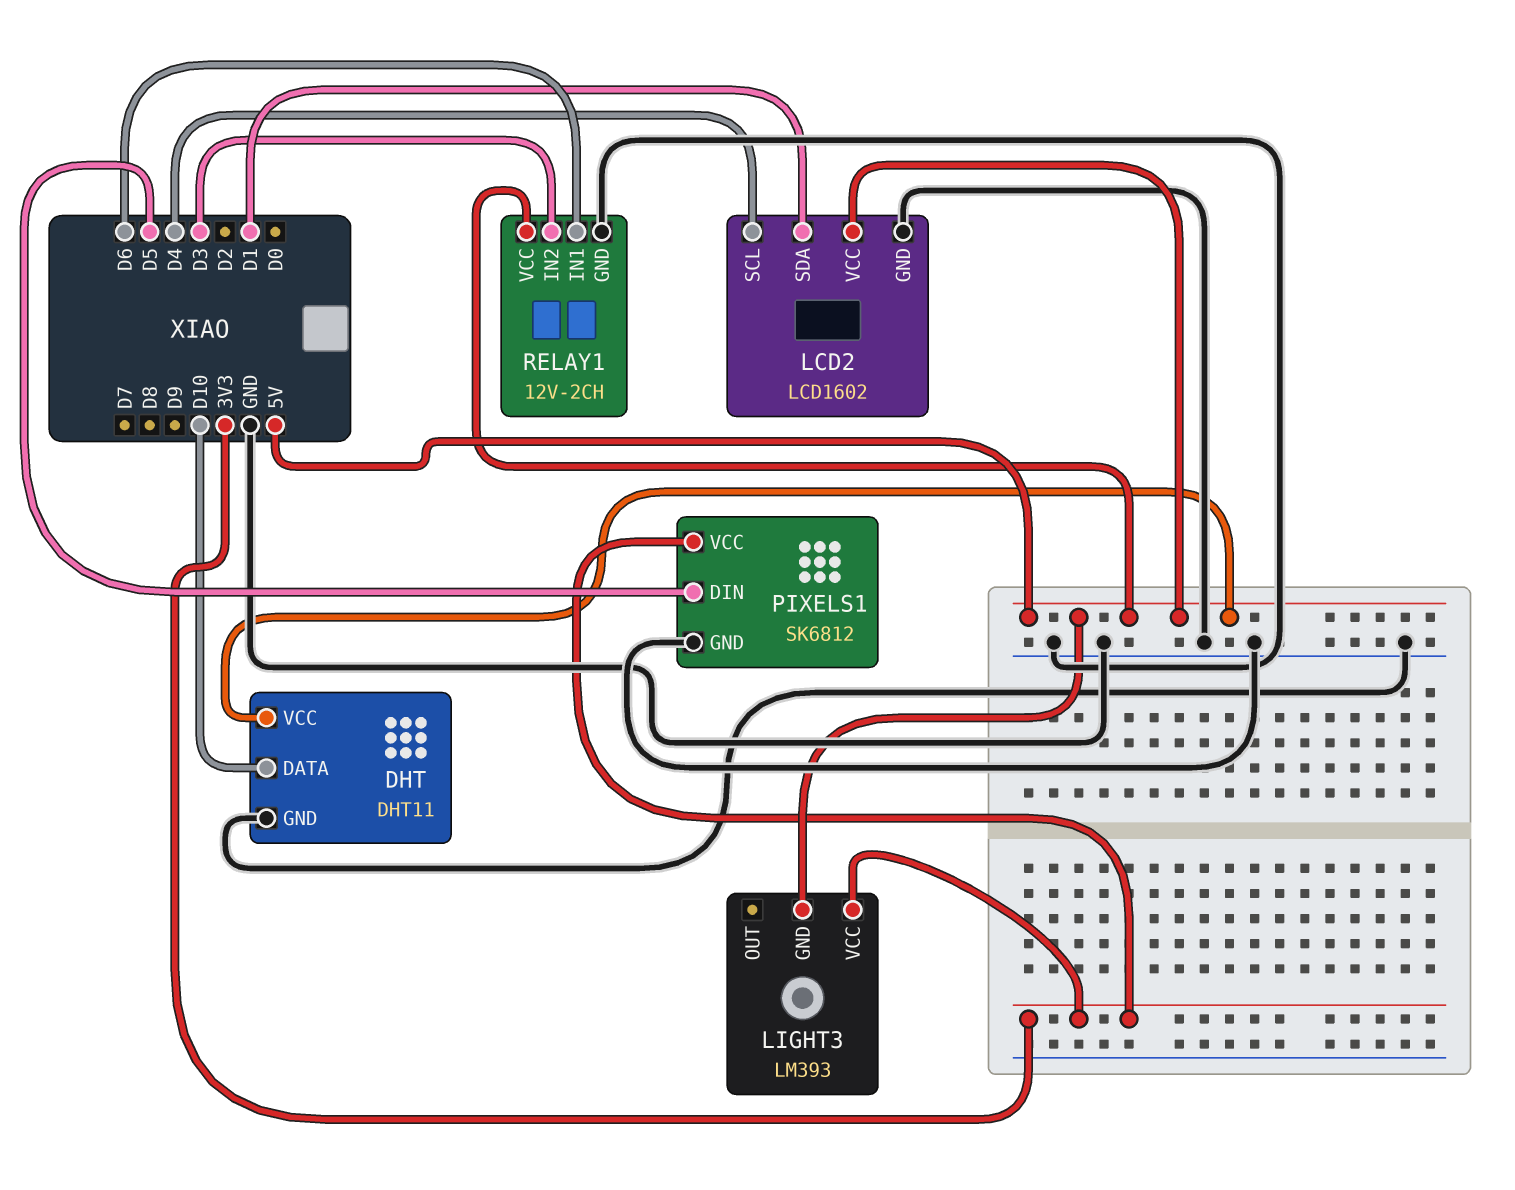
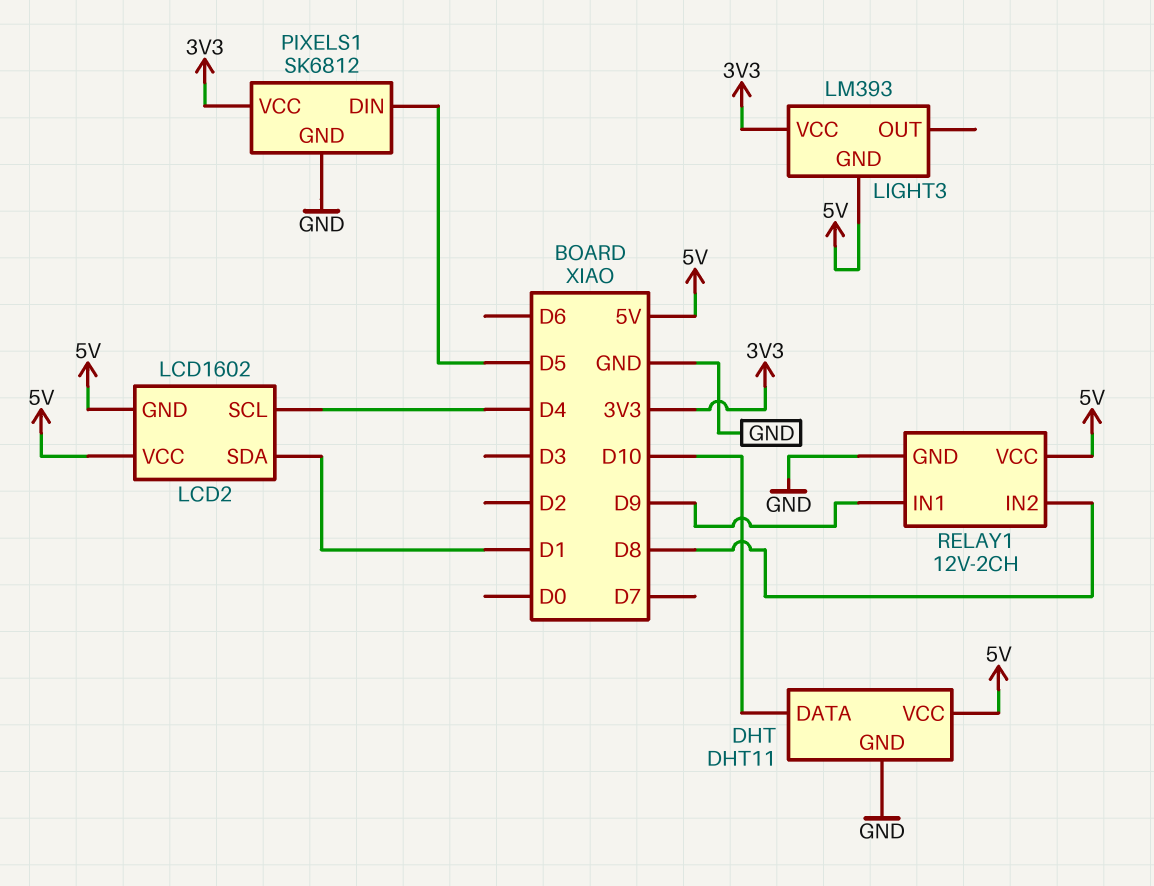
LCD2 pin GND: GND -> 5V
RELAY1 pin IN1: D6 -> D9
RELAY1 pin IN2: D3 -> D8

